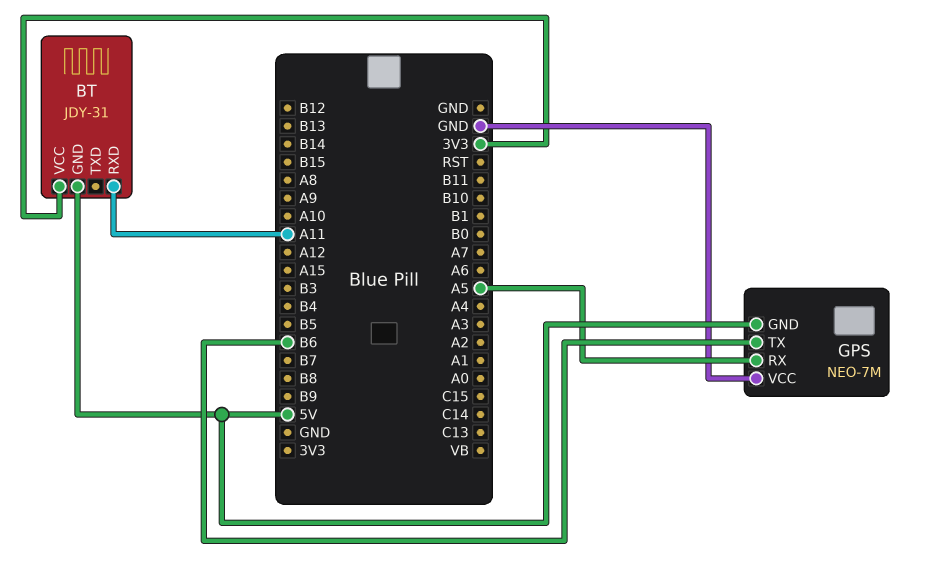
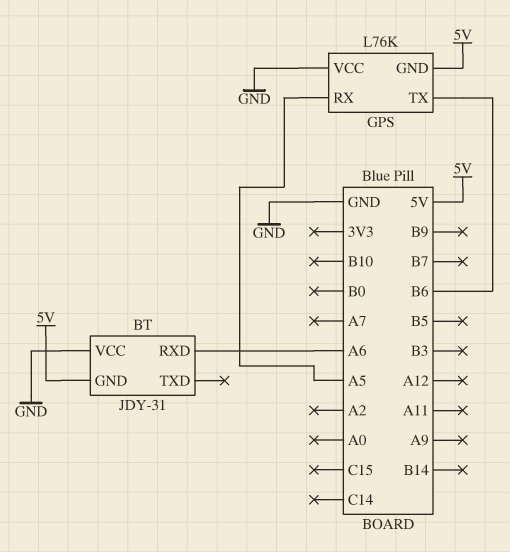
BT pin RXD: A11 -> A6
BT pin VCC: 3V3 -> GND
GPS: NEO-7M -> L76K

